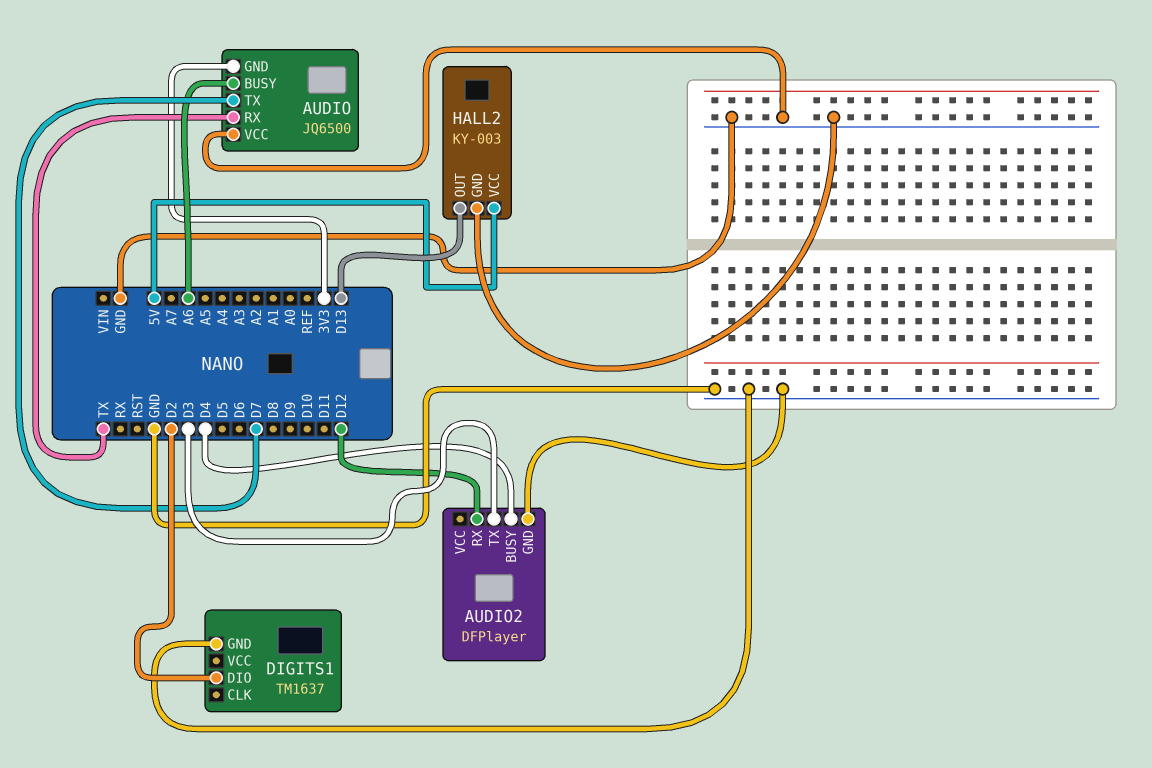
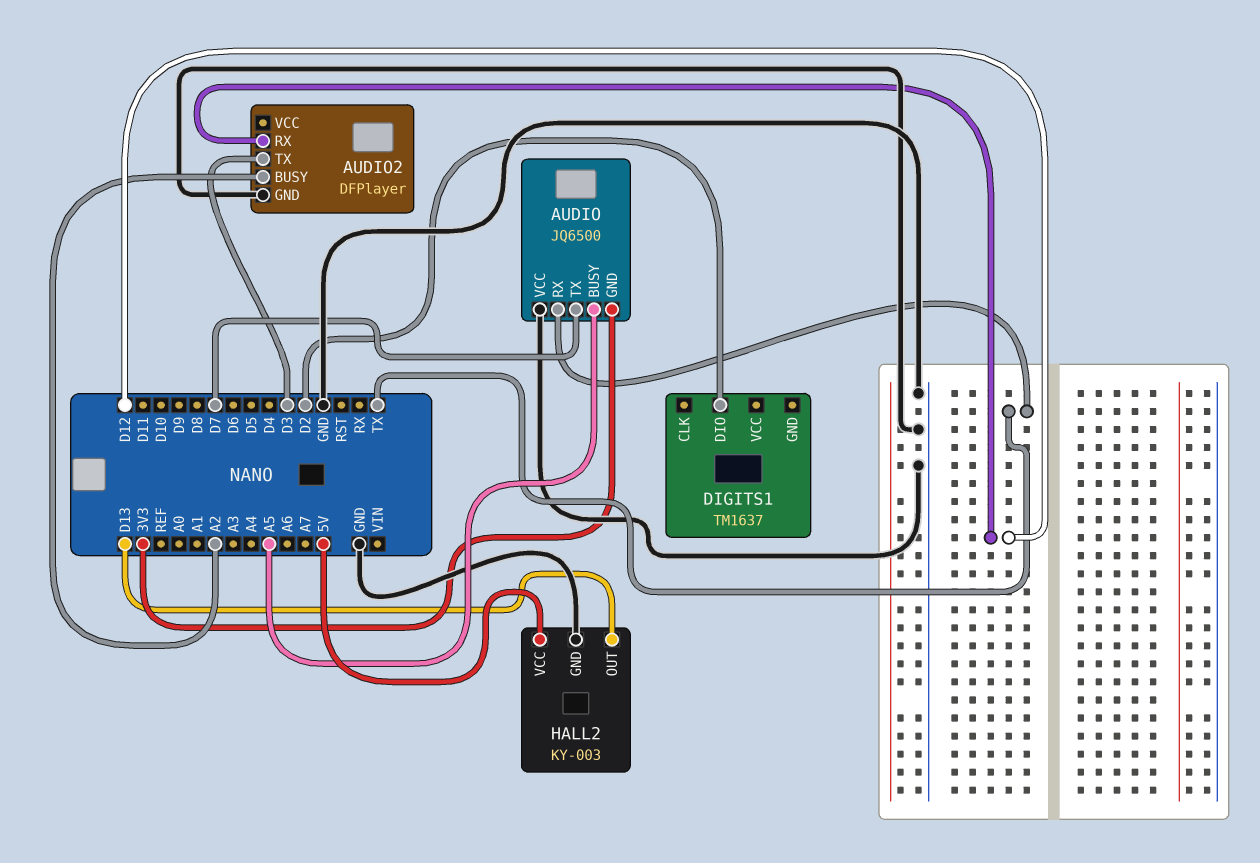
AUDIO pin BUSY: A6 -> A5
AUDIO2 pin BUSY: D4 -> A2
DIGITS1 pin GND: GND -> none

